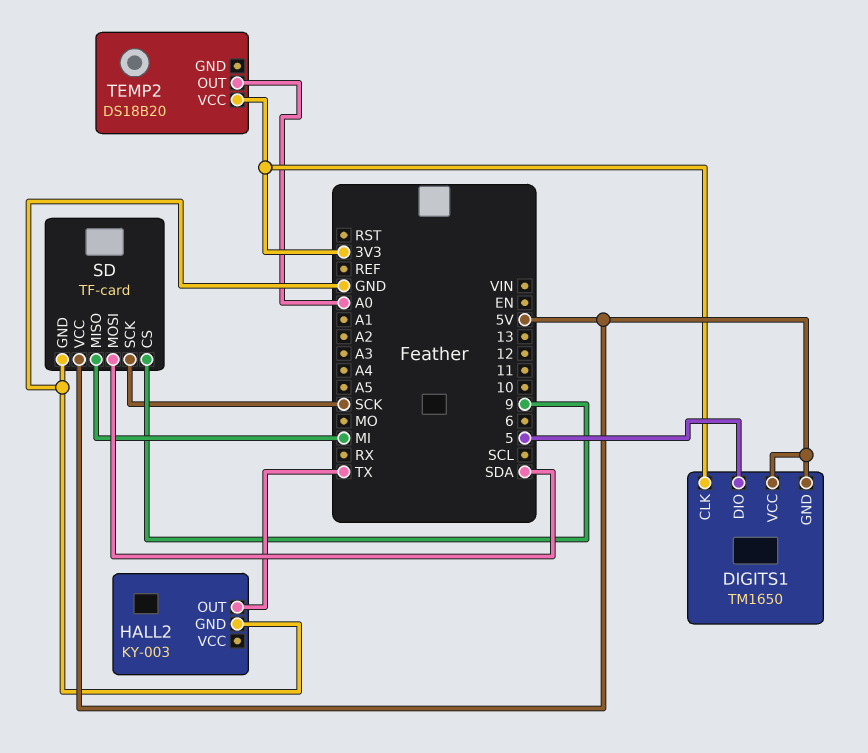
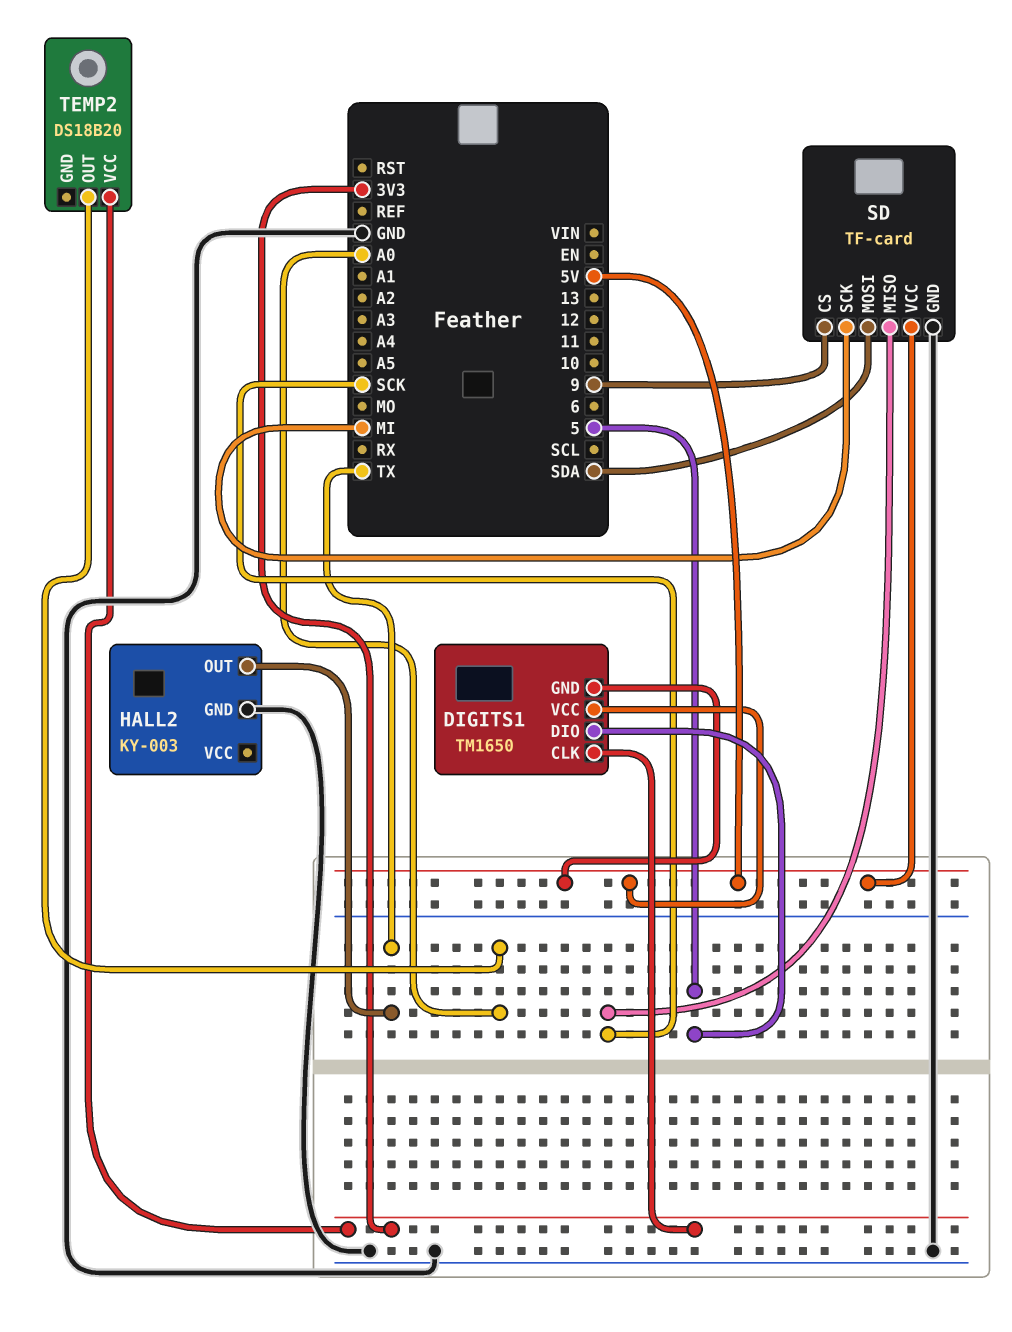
SD pin MISO: MI -> SCK
SD pin SCK: SCK -> MI

